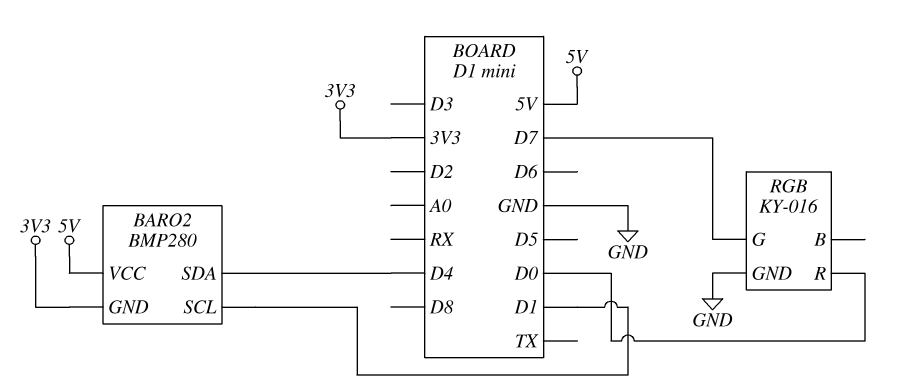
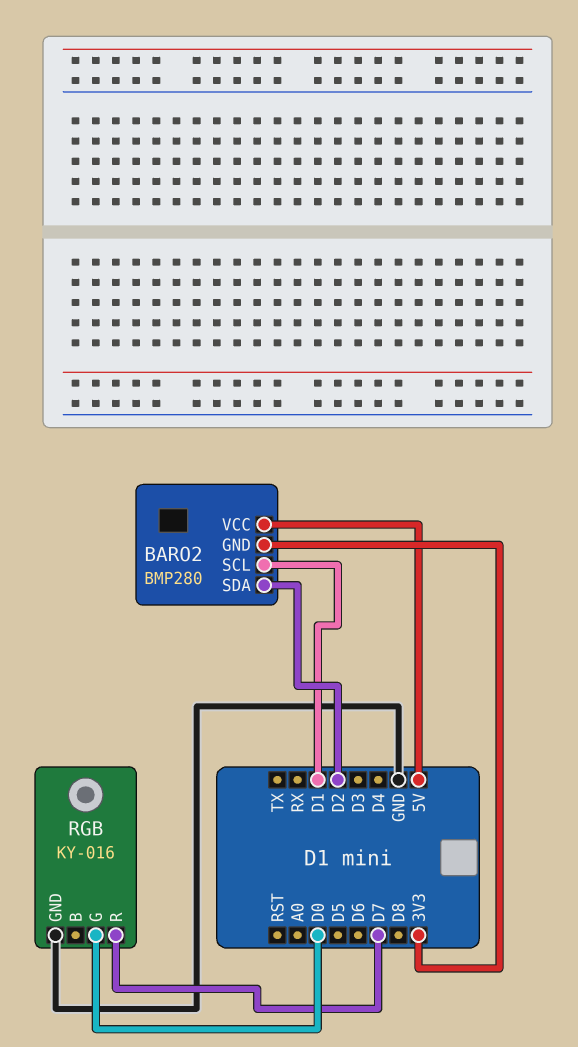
BARO2 pin SDA: D4 -> D2
RGB pin G: D7 -> D0
RGB pin R: D0 -> D7

